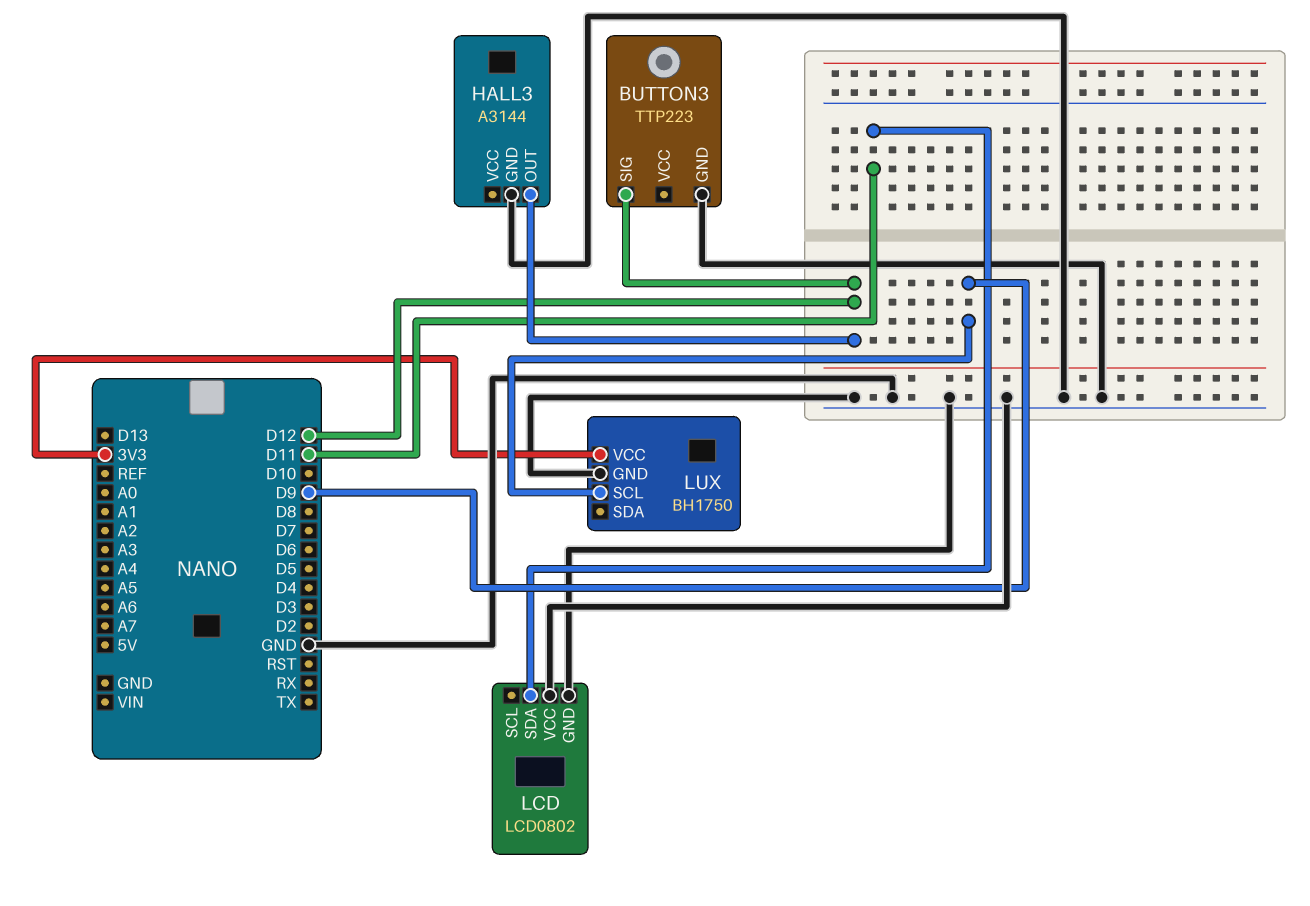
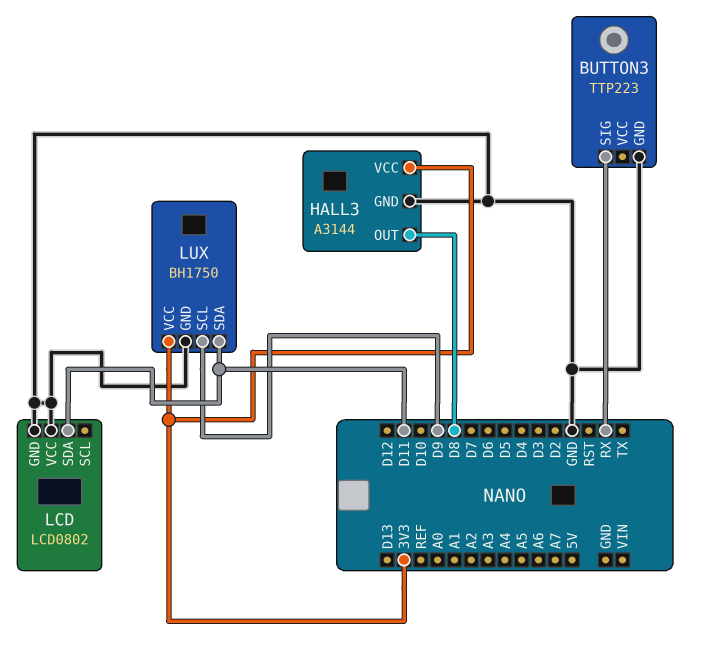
BUTTON3 pin SIG: D12 -> RX
HALL3 pin OUT: D12 -> D8
HALL3 pin VCC: none -> 3V3
LUX pin SDA: none -> D11

